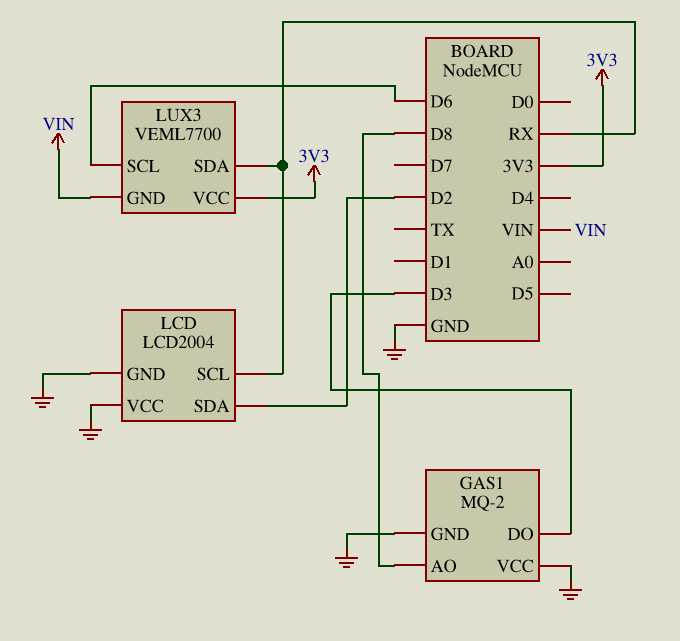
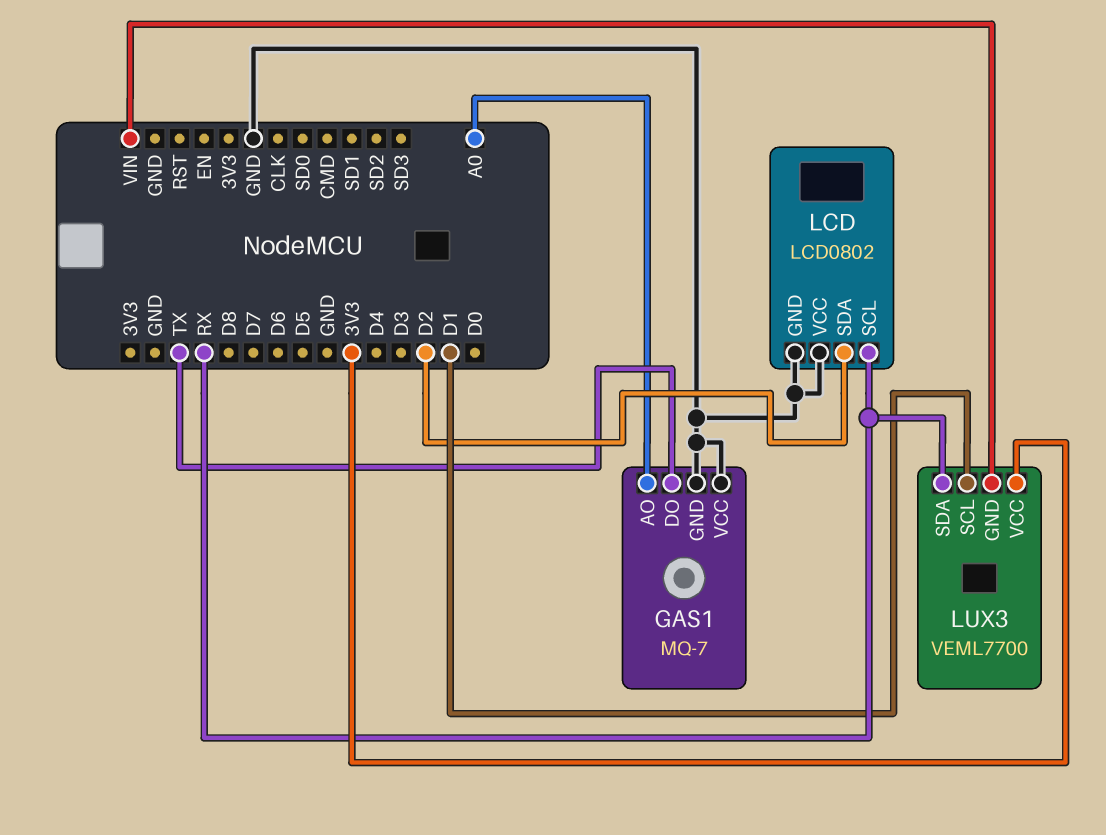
GAS1: MQ-2 -> MQ-7
GAS1 pin AO: D8 -> A0
GAS1 pin DO: D3 -> TX
LCD: LCD2004 -> LCD0802
LUX3 pin SCL: D6 -> D1

